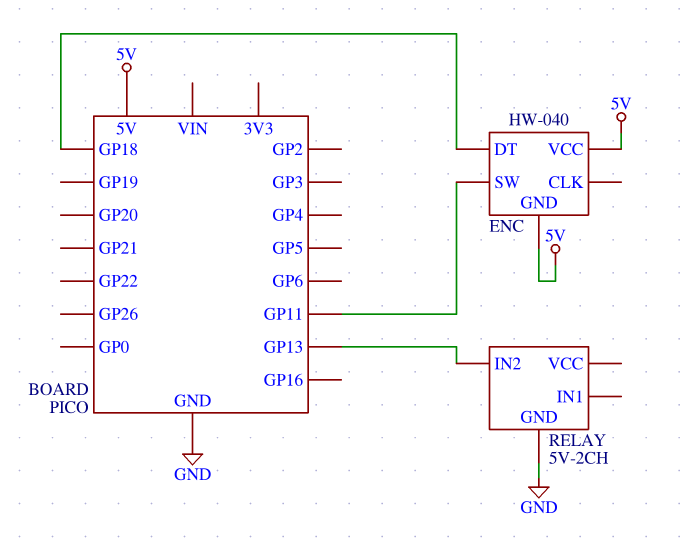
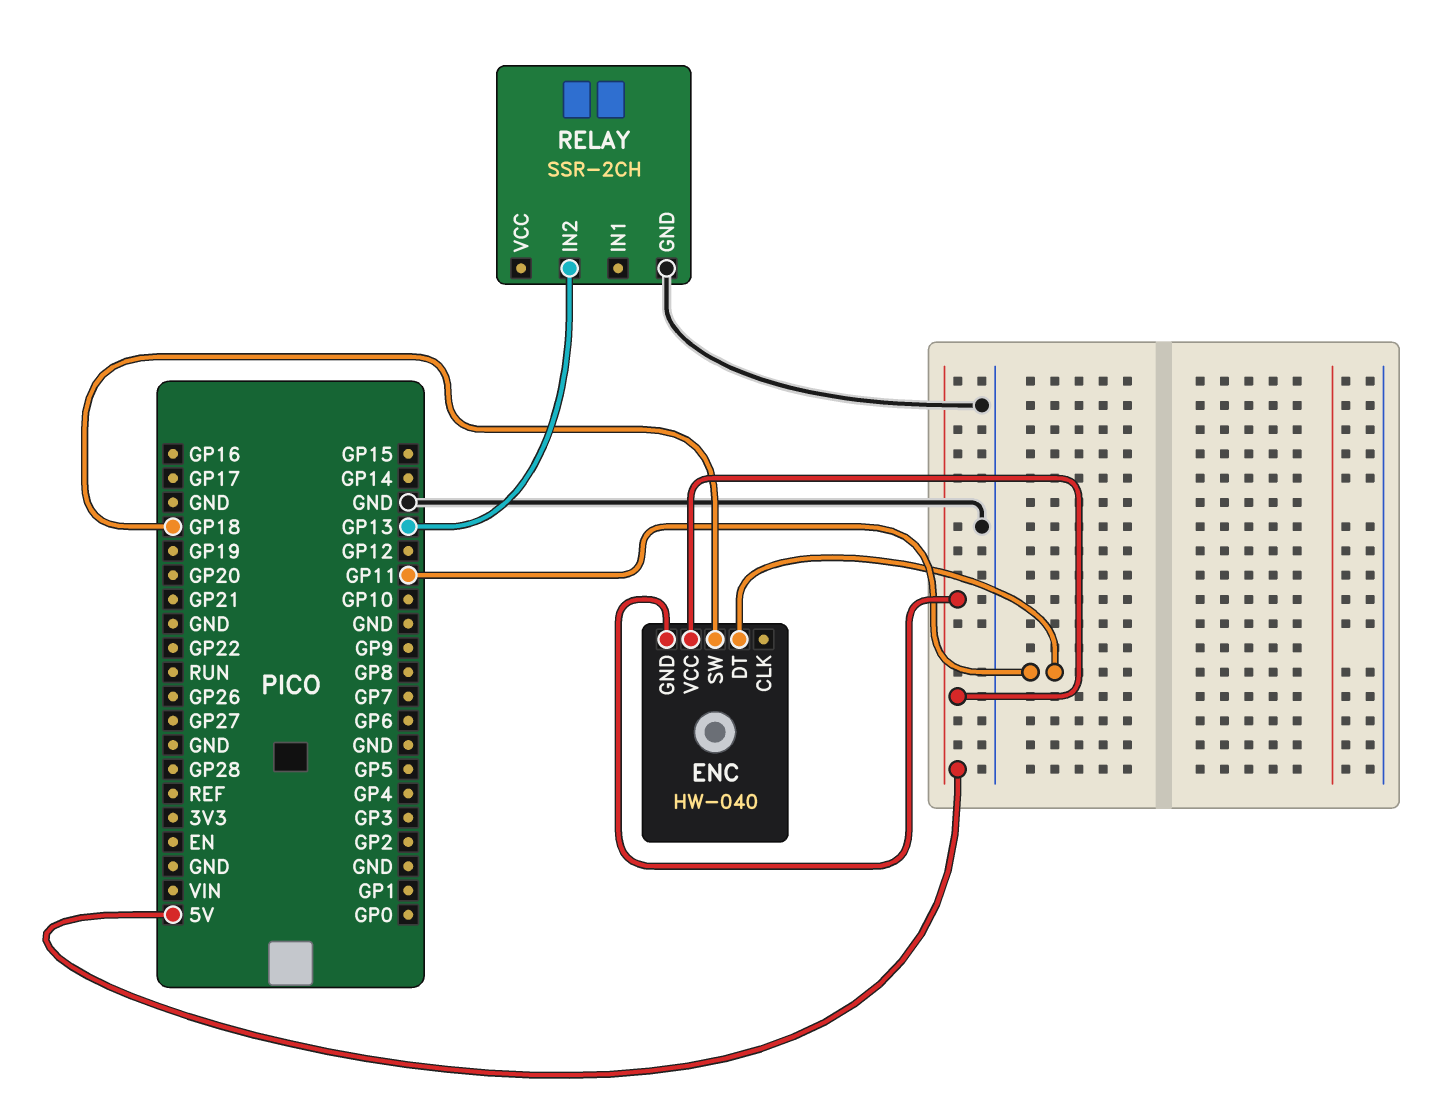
ENC pin DT: GP18 -> GP11
ENC pin SW: GP11 -> GP18
RELAY: 5V-2CH -> SSR-2CH

